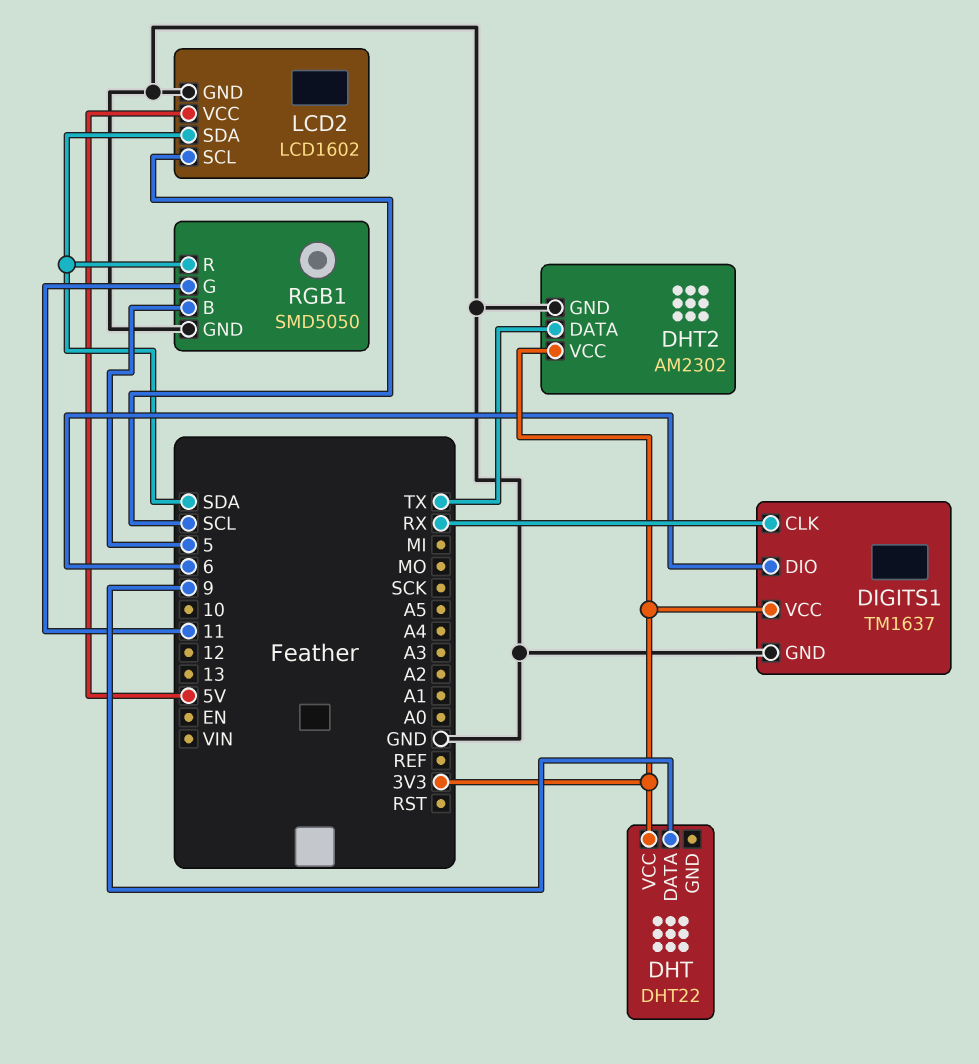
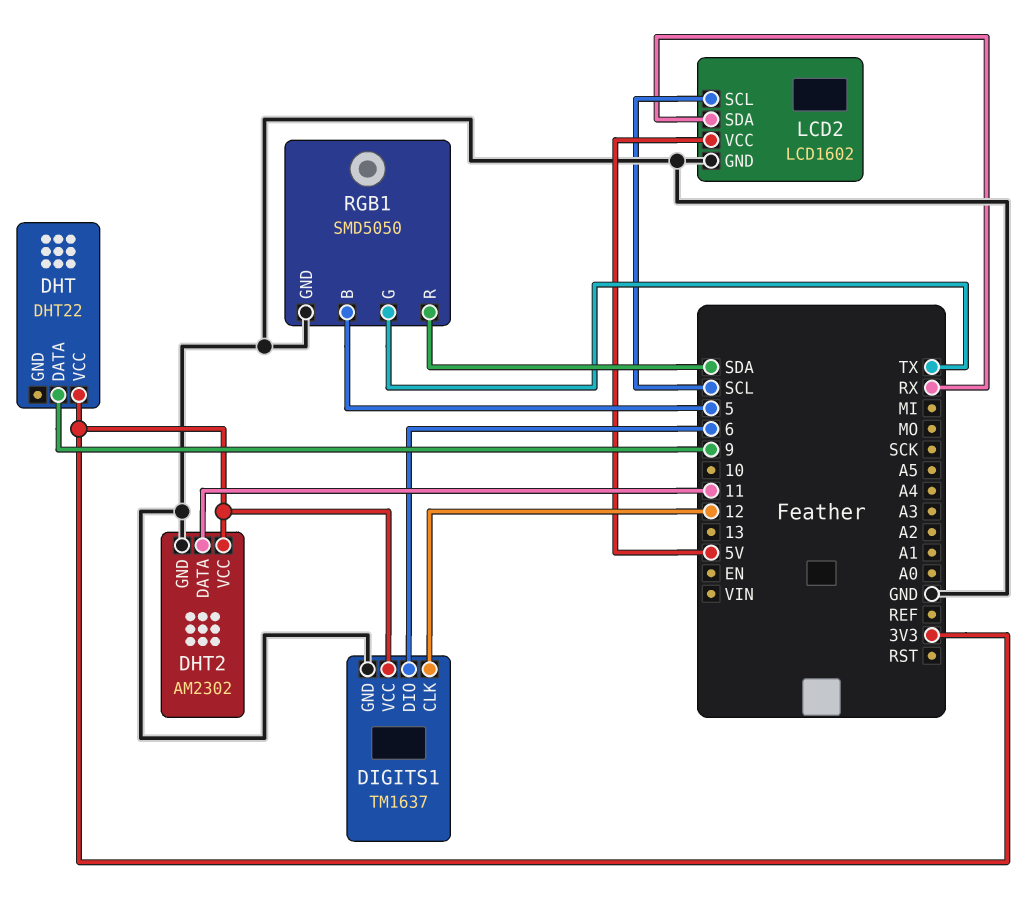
DHT2 pin DATA: TX -> 11
DIGITS1 pin CLK: RX -> 12
LCD2 pin SDA: SDA -> RX
RGB1 pin G: 11 -> TX

